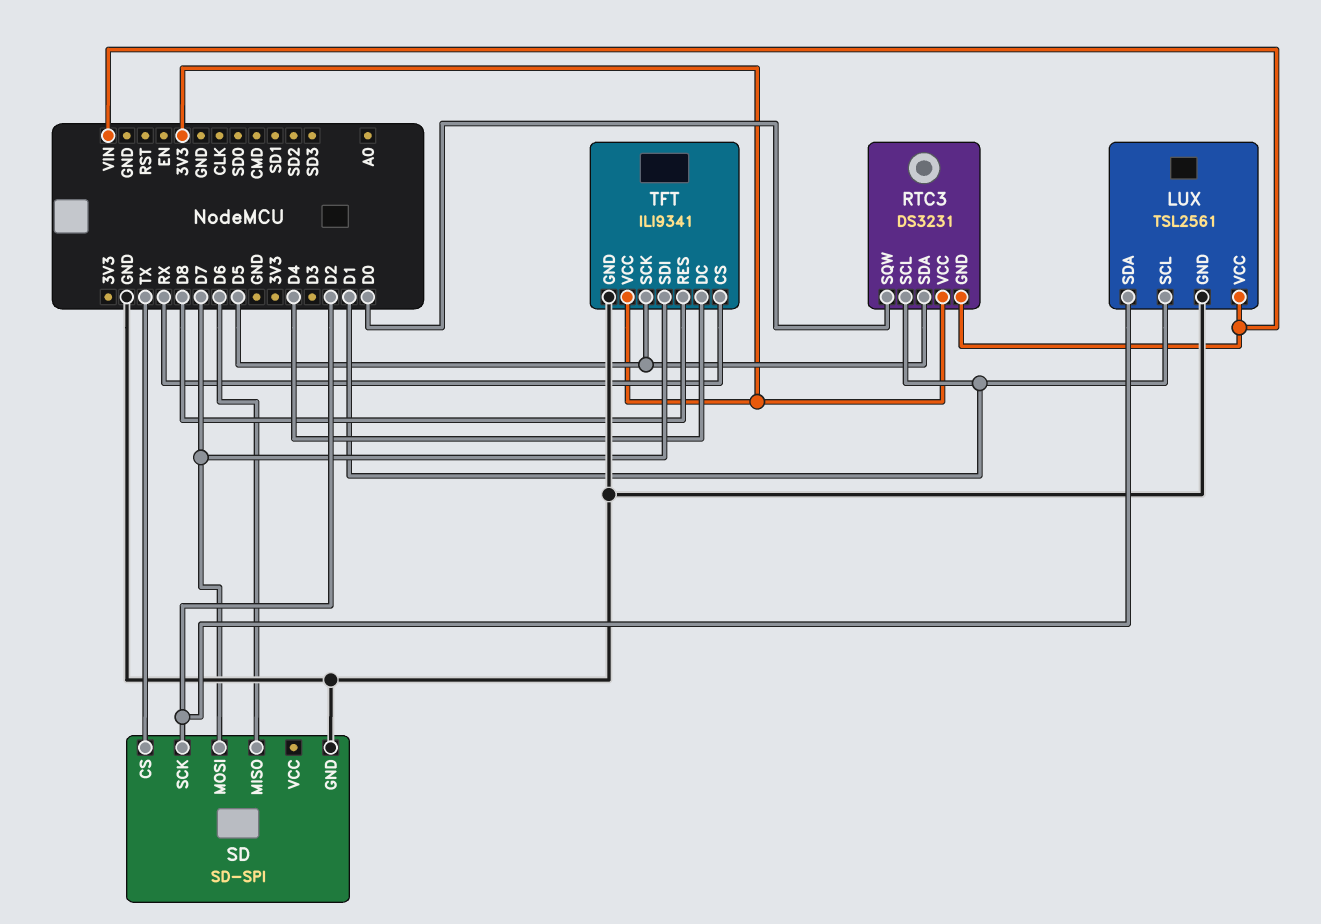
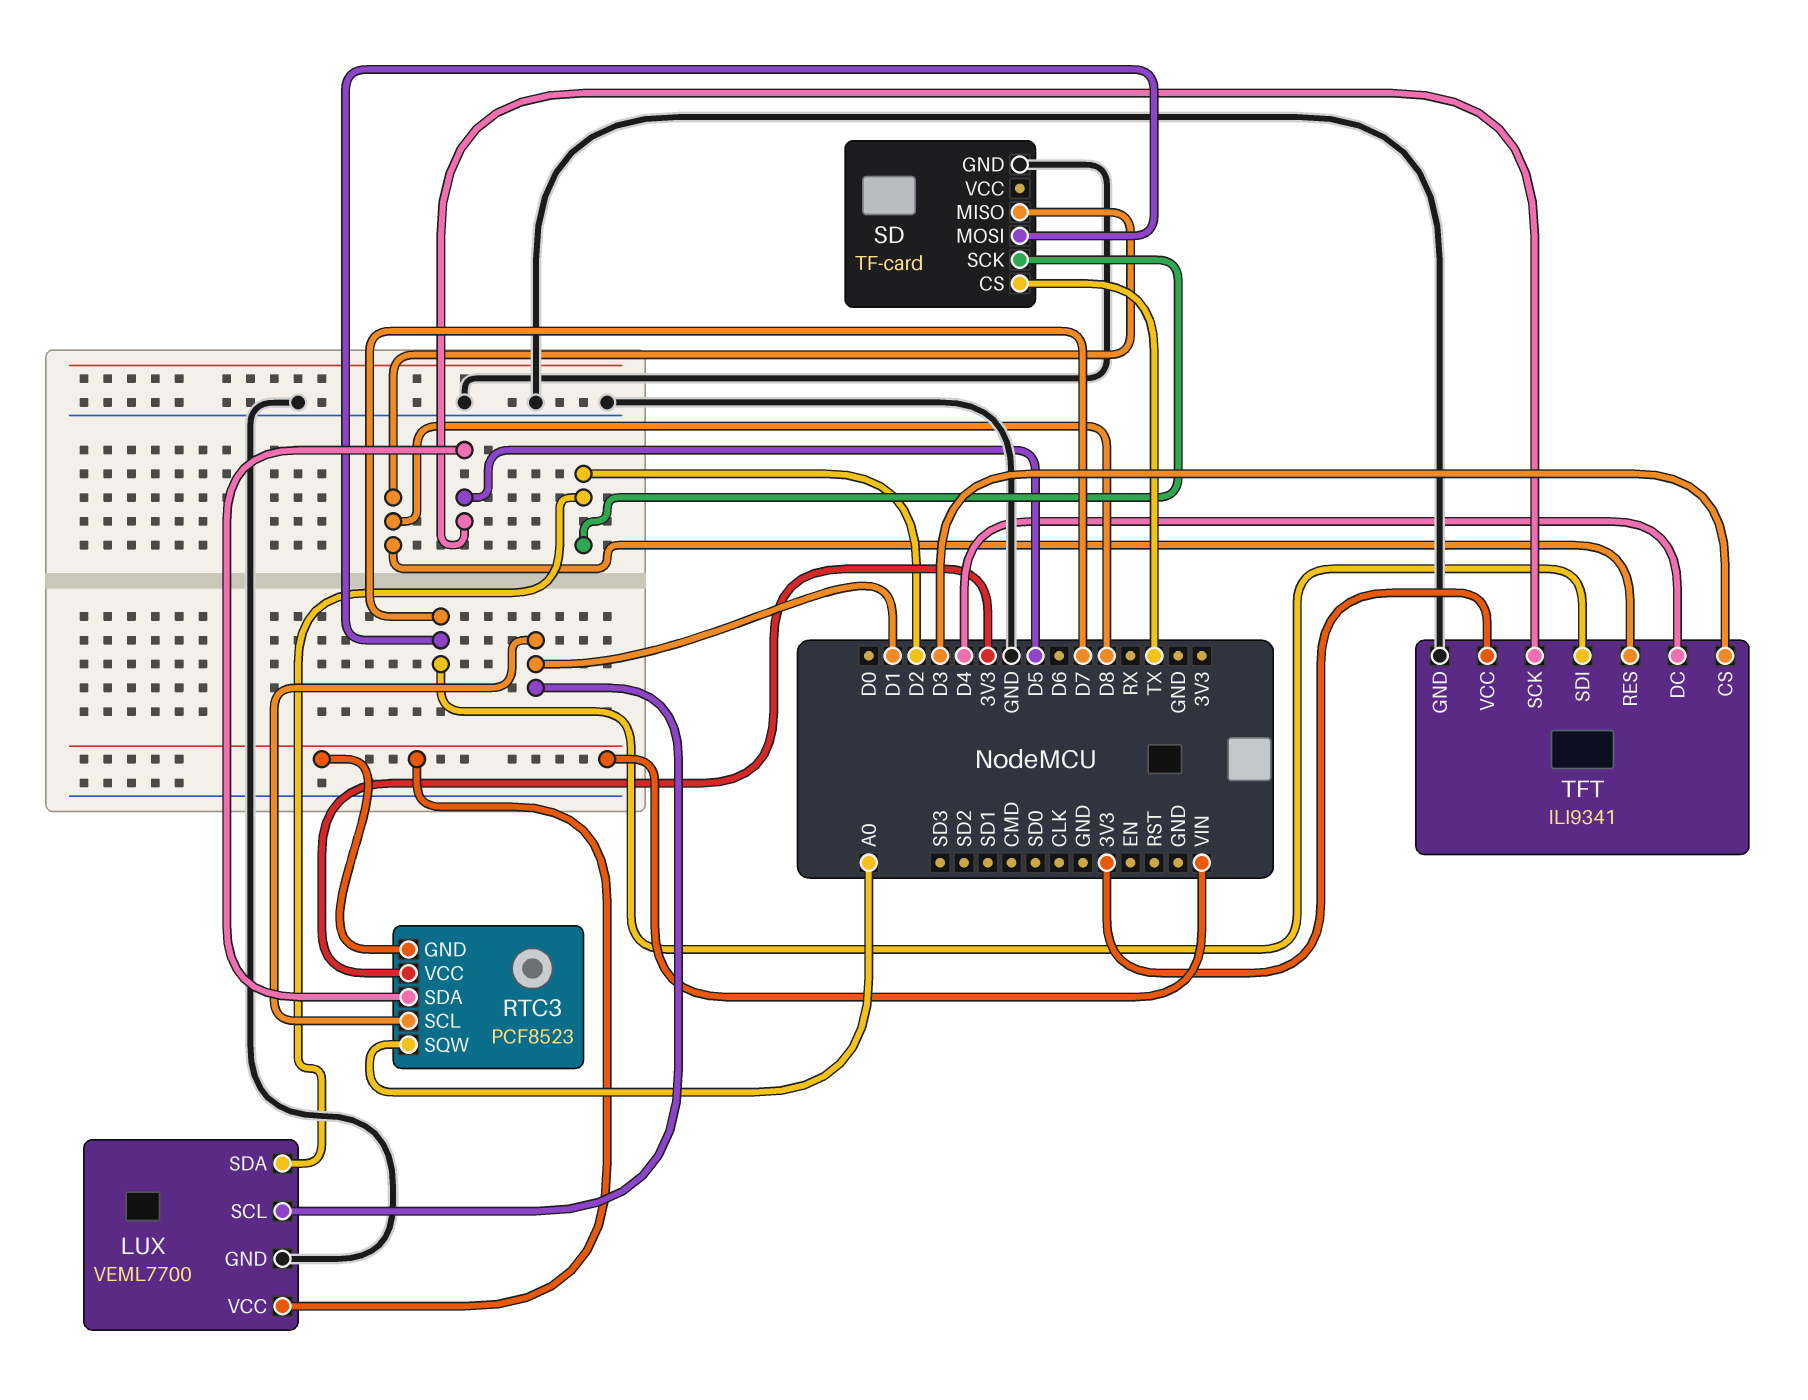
LUX: TSL2561 -> VEML7700
RTC3: DS3231 -> PCF8523
RTC3 pin SQW: D0 -> A0
SD: SD-SPI -> TF-card
SD pin MISO: D6 -> D8
TFT pin CS: RX -> D3

